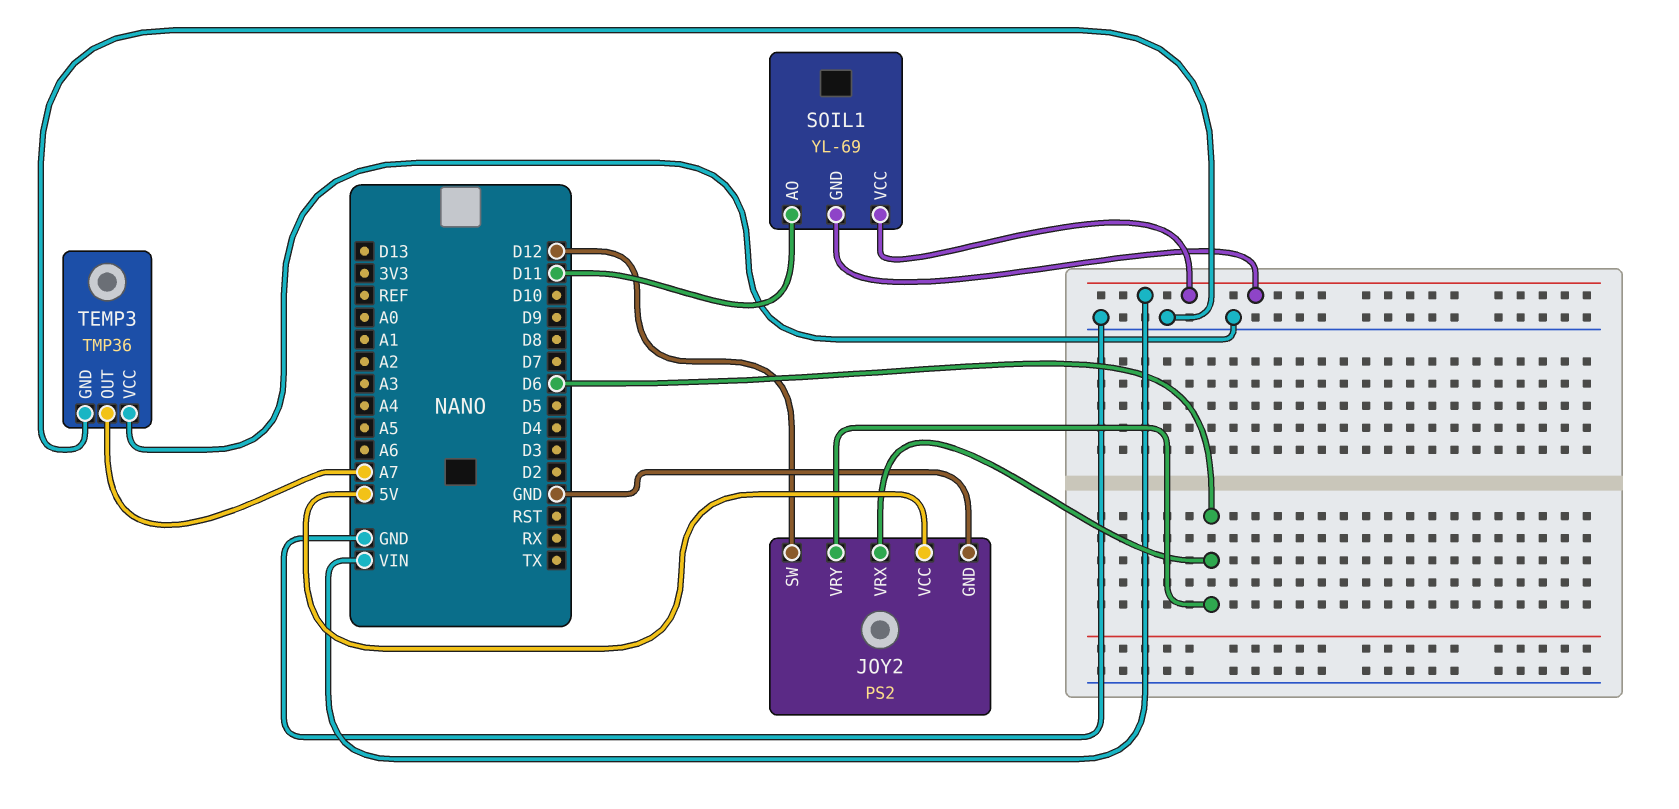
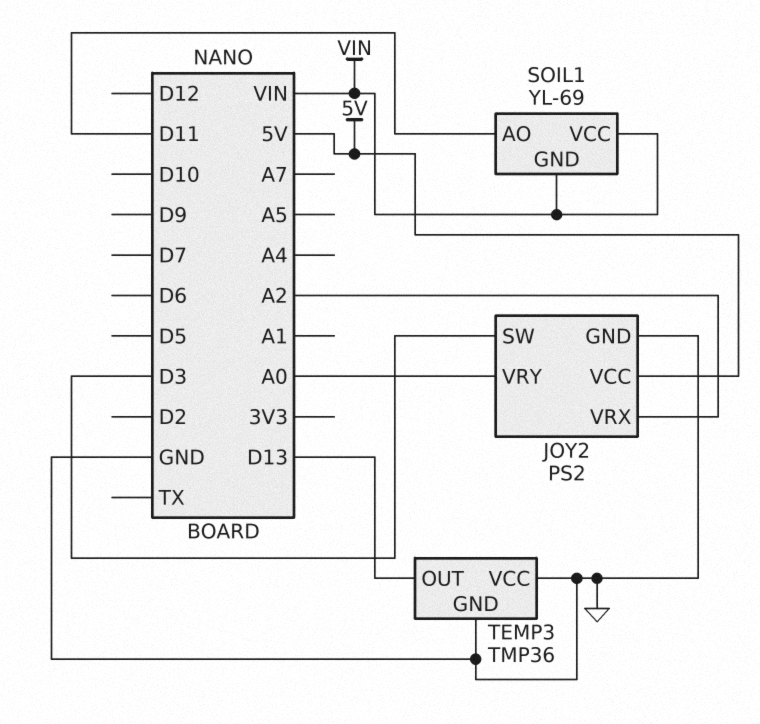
JOY2 pin SW: D12 -> D3
JOY2 pin VRX: D6 -> A2
JOY2 pin VRY: D6 -> A0
TEMP3 pin OUT: A7 -> D13

